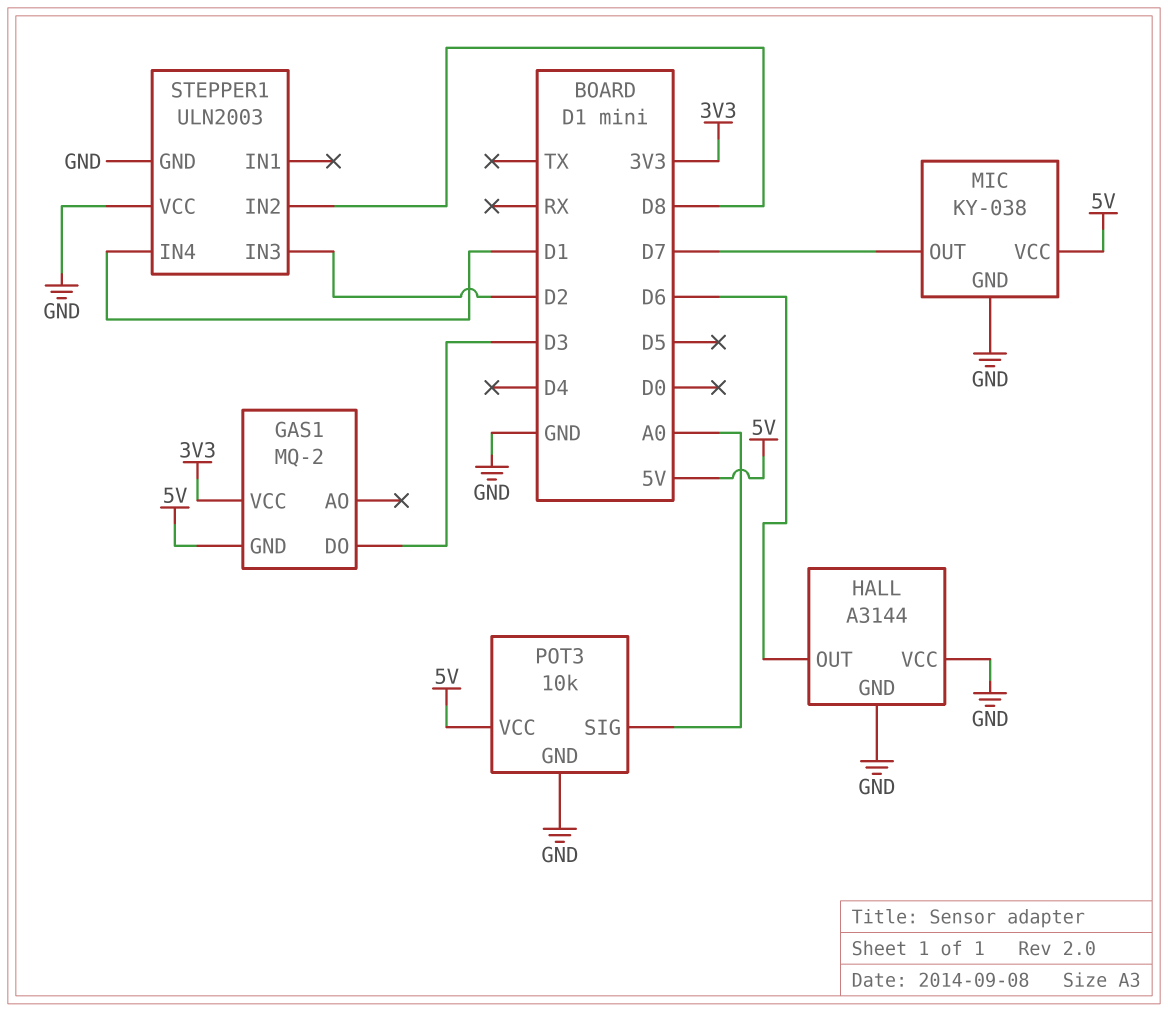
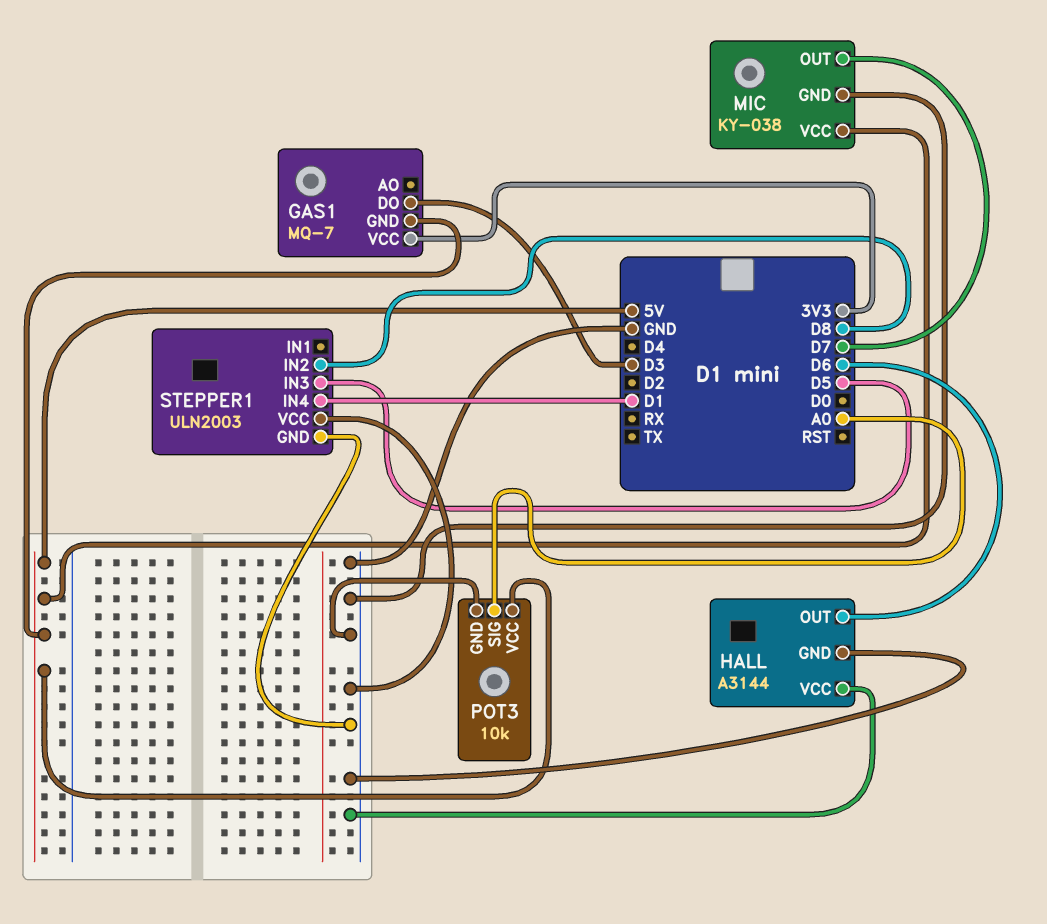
GAS1: MQ-2 -> MQ-7
STEPPER1 pin IN3: D2 -> D5

